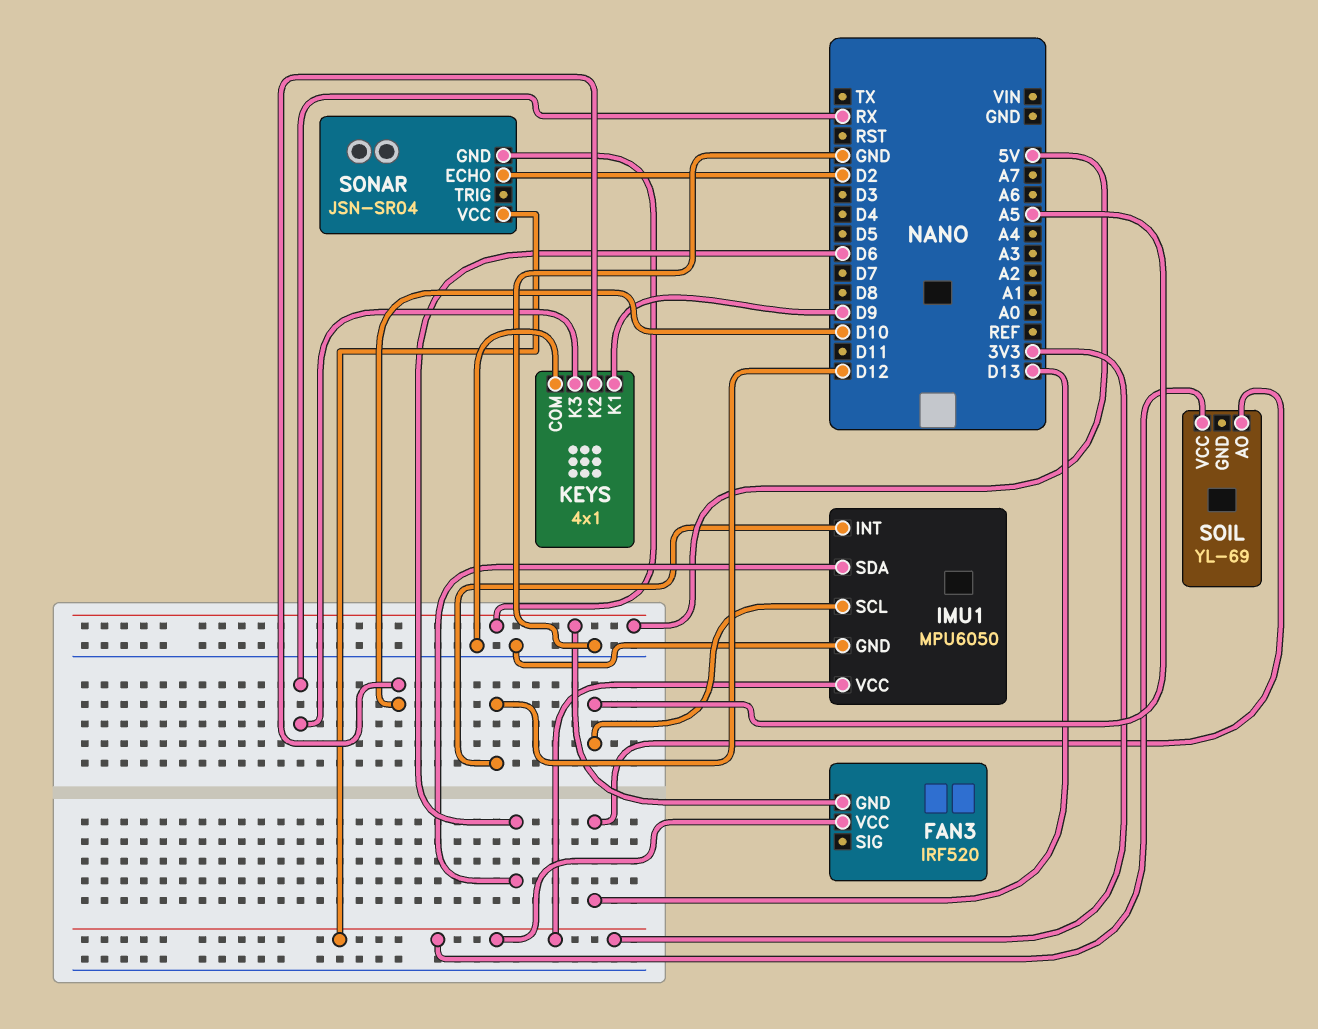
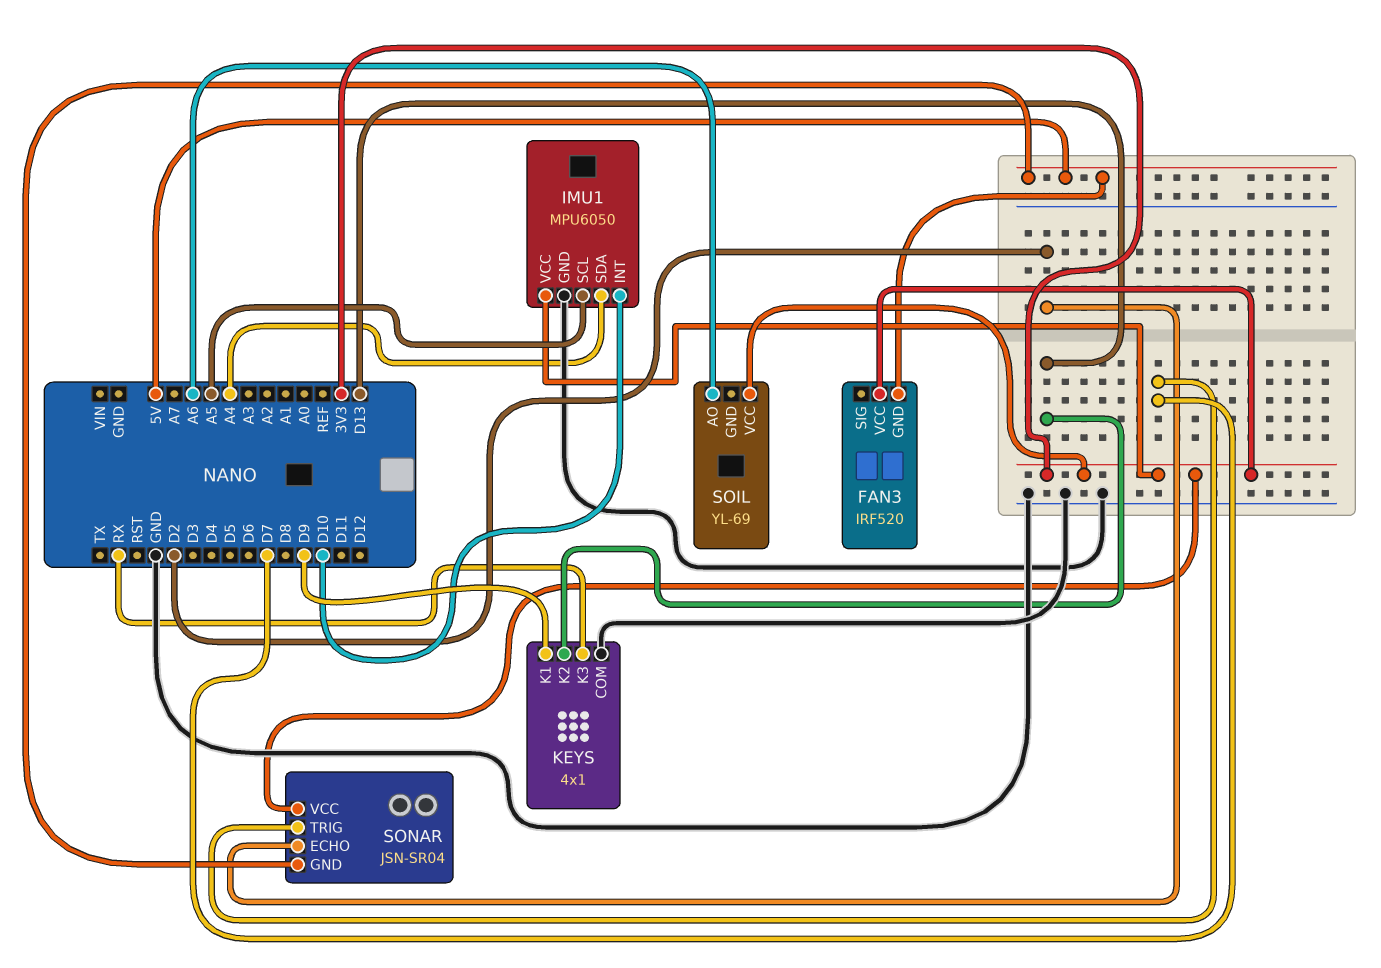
IMU1 pin INT: D12 -> D10
IMU1 pin SDA: D6 -> A4
KEYS pin K2: D10 -> D13
SOIL pin AO: D13 -> A6
SONAR pin TRIG: none -> D7

